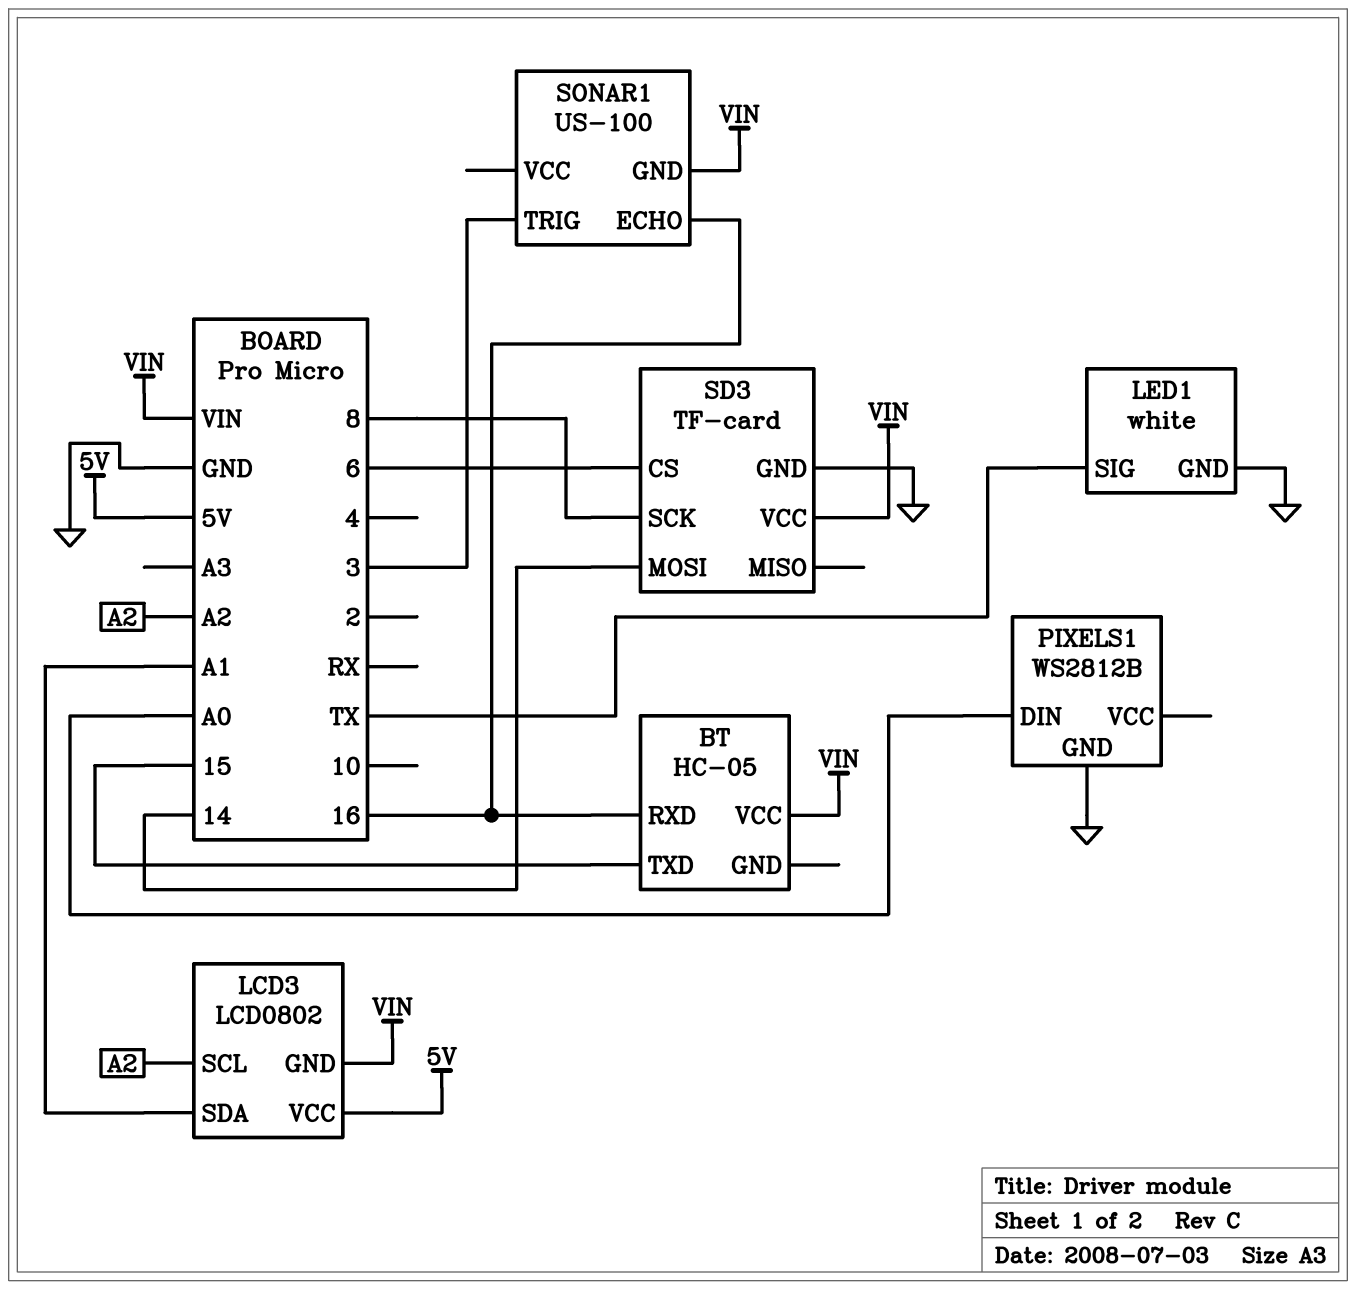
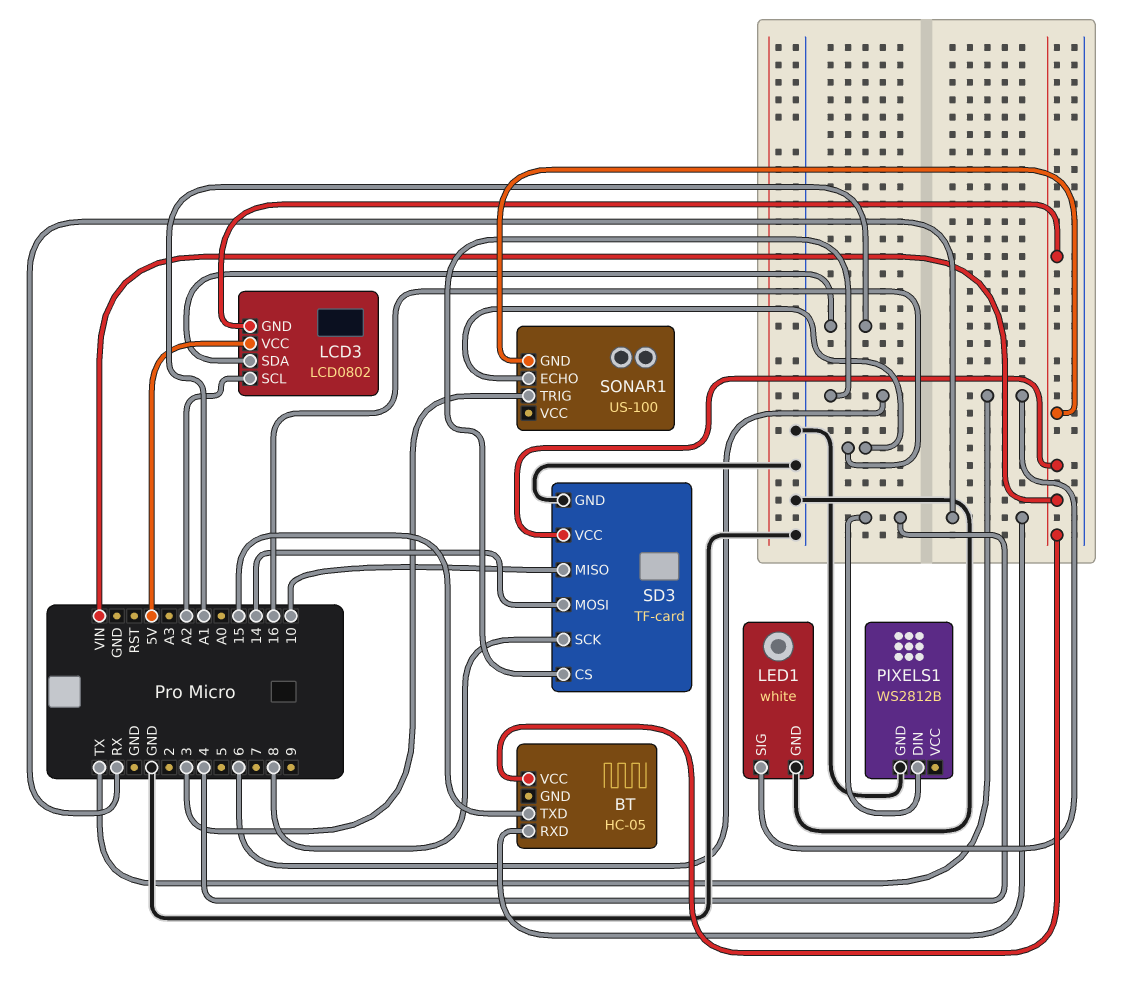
BT pin RXD: 16 -> RX
PIXELS1 pin DIN: A0 -> 4
SD3 pin MISO: none -> 10

